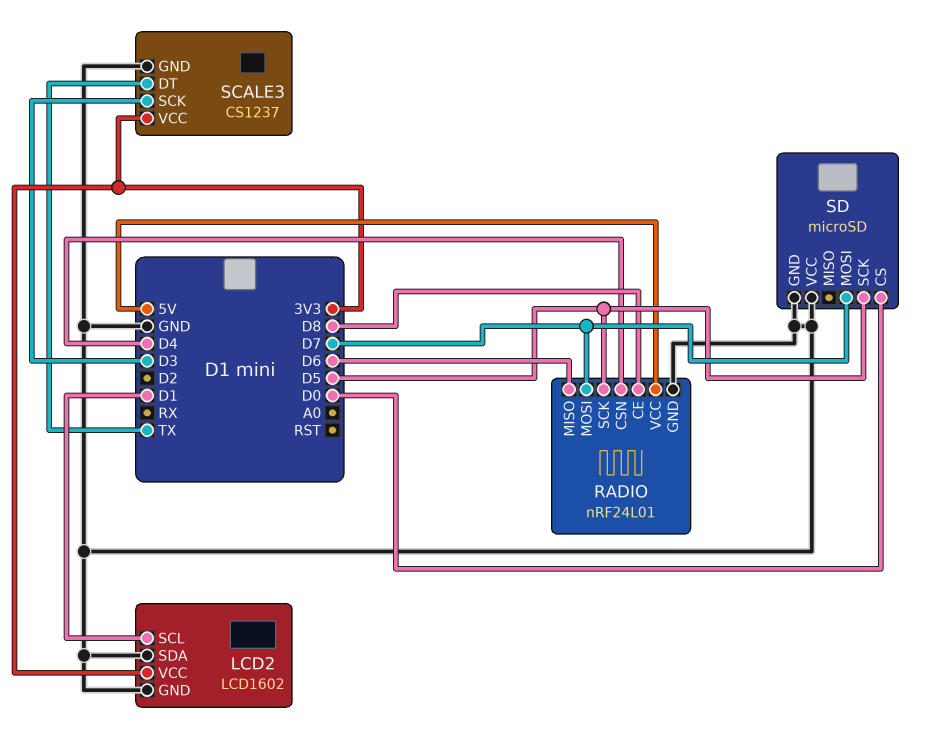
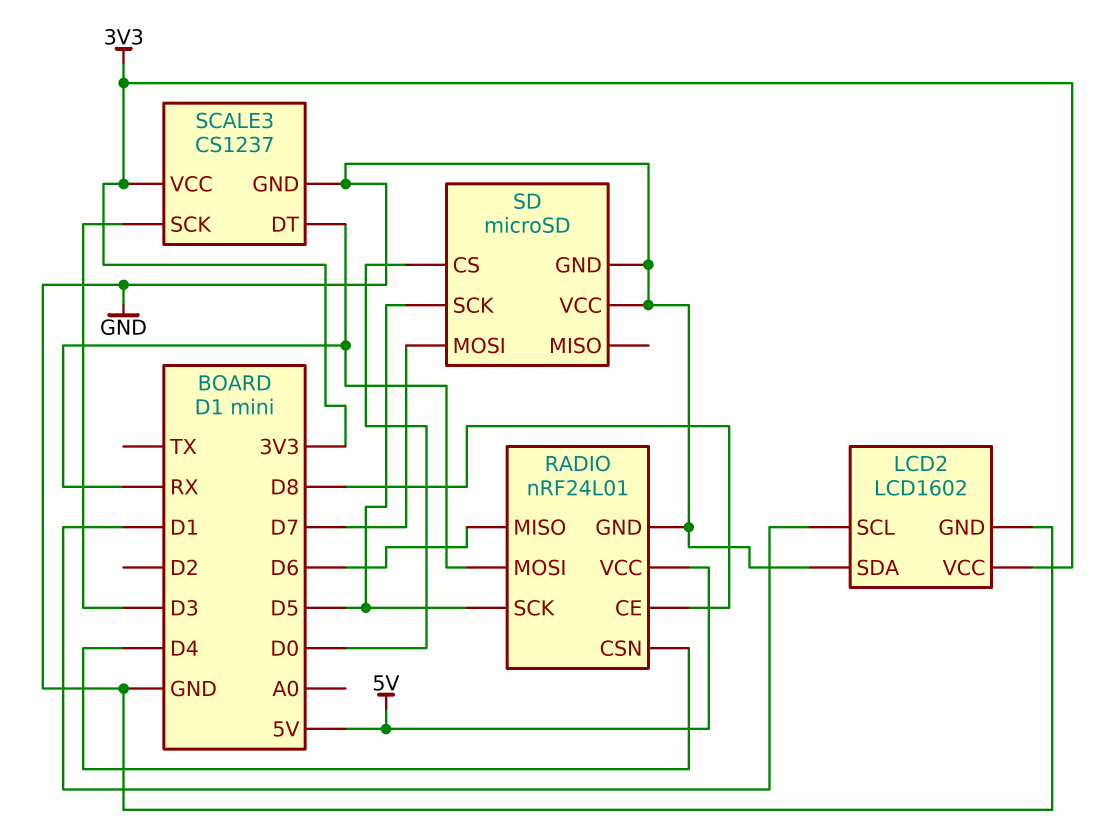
RADIO pin MOSI: D7 -> RX
SCALE3 pin DT: TX -> RX

